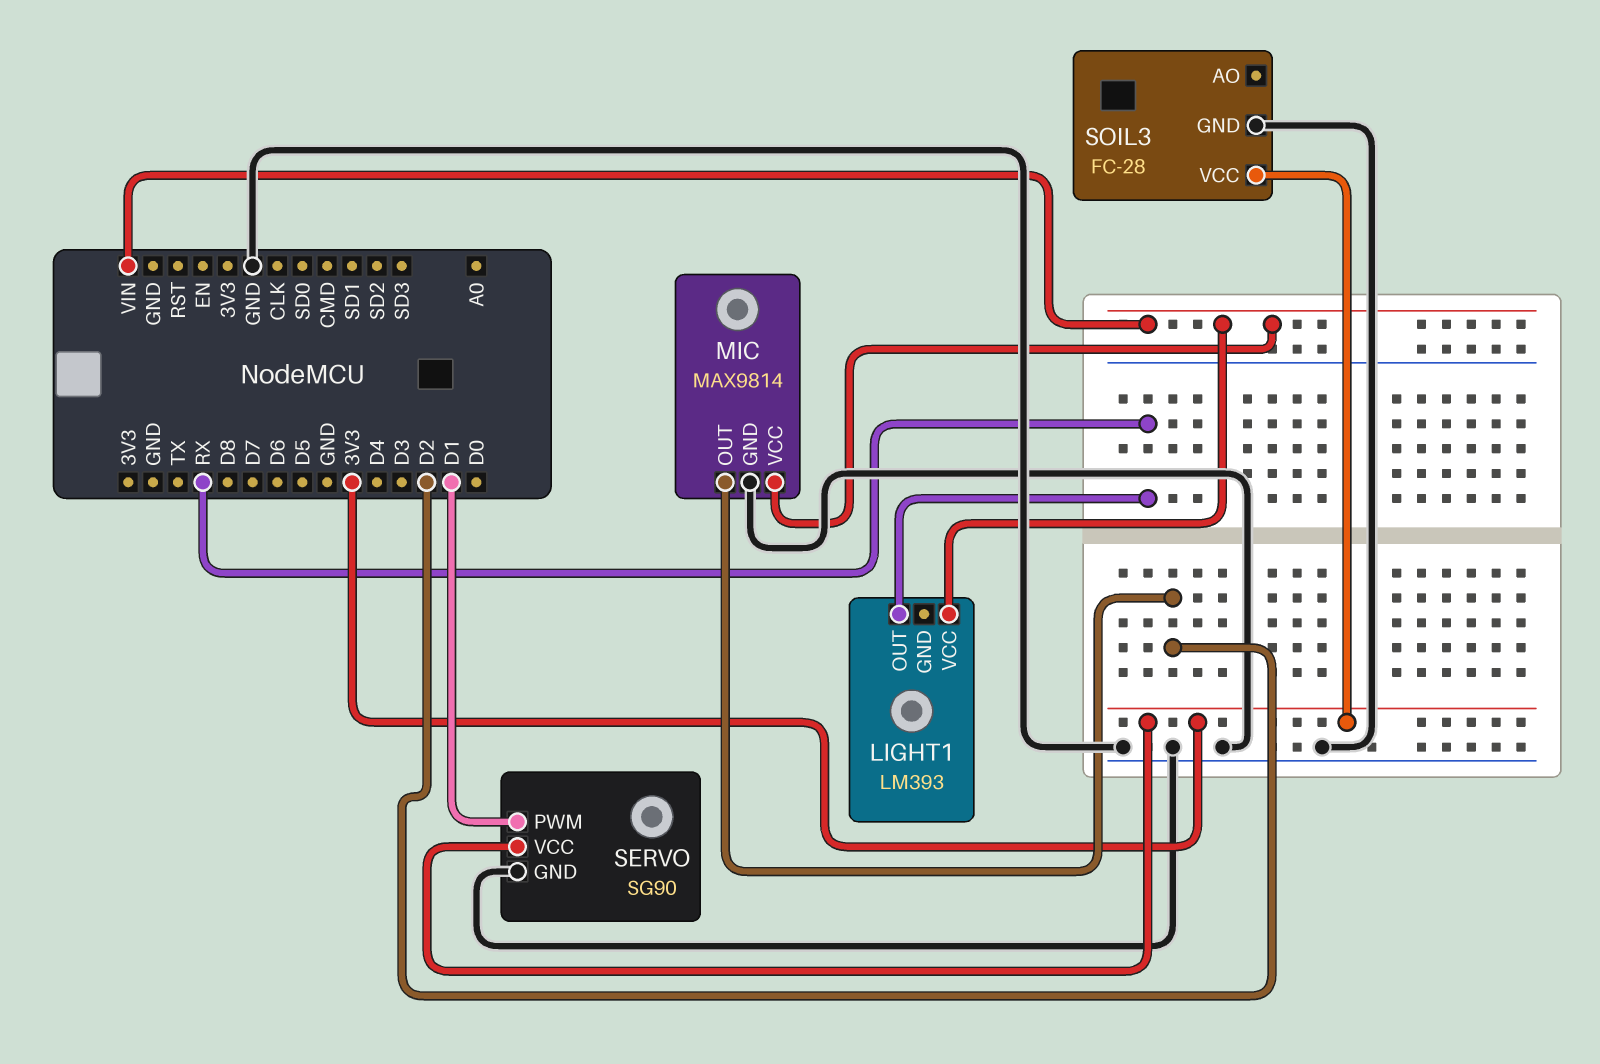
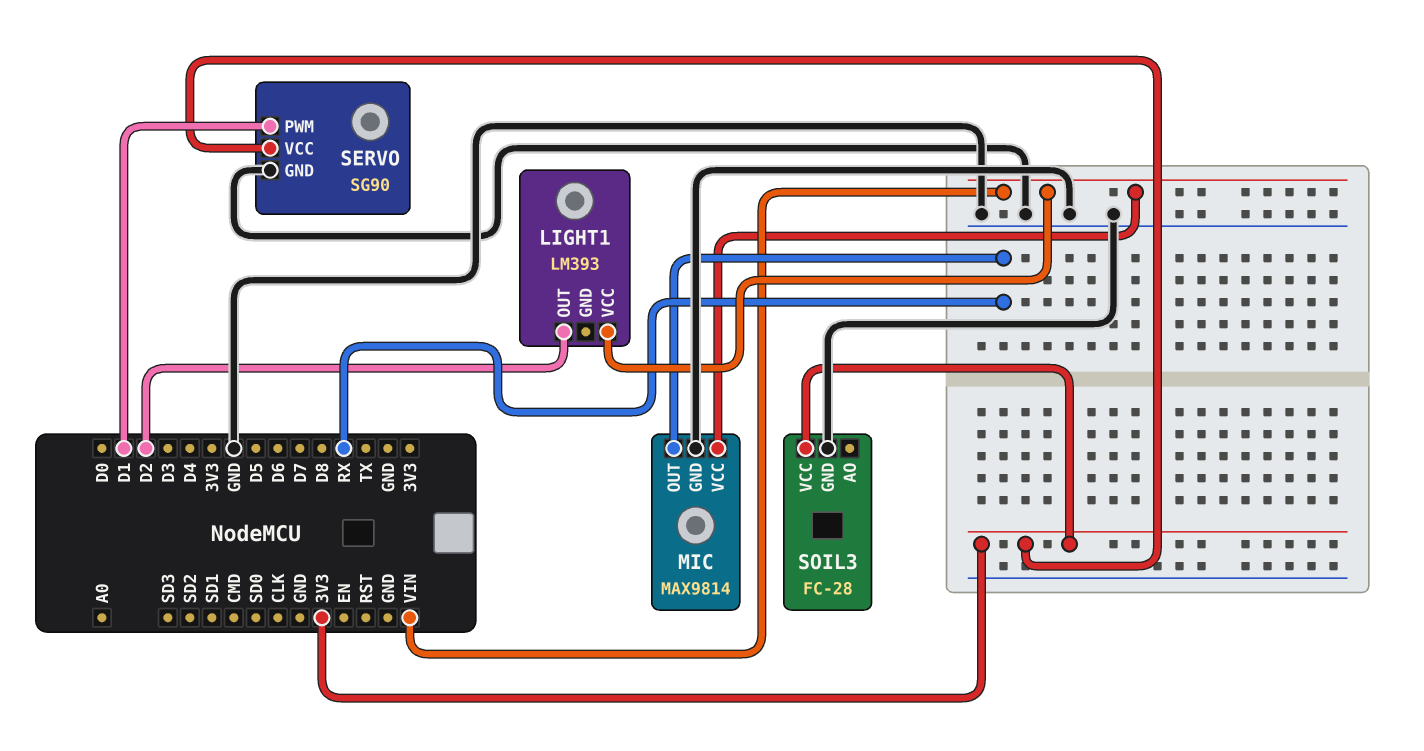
LIGHT1 pin OUT: RX -> D2
MIC pin OUT: D2 -> RX

